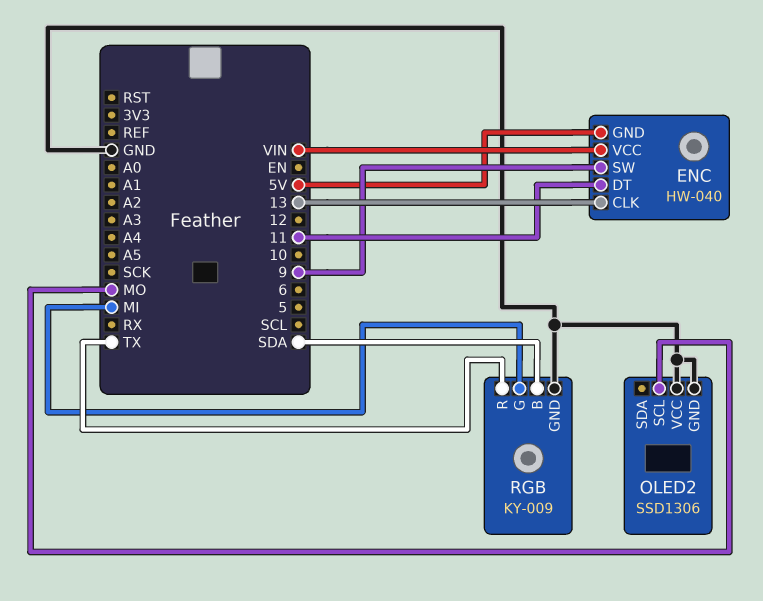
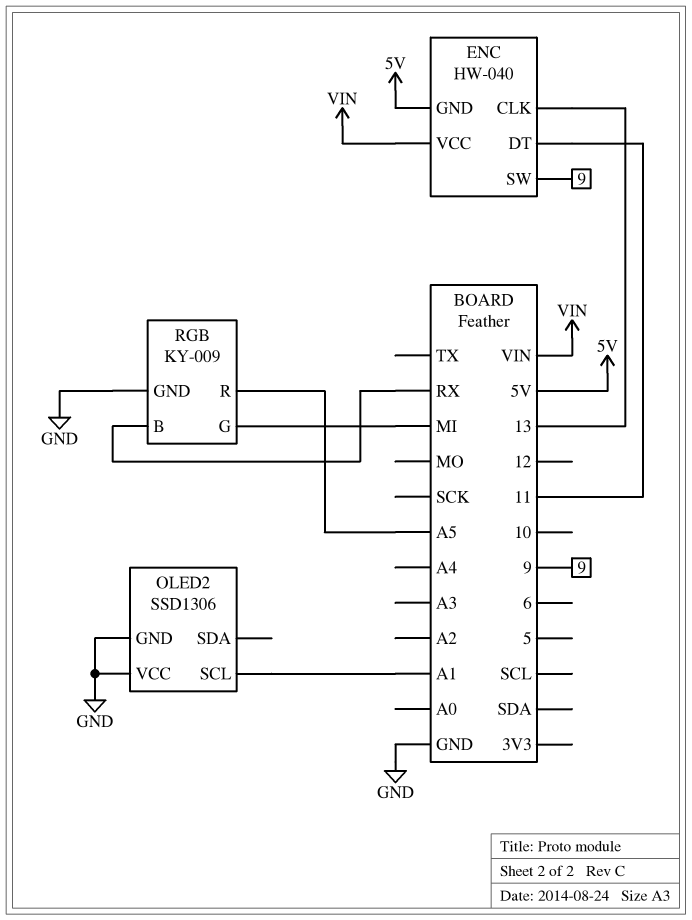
OLED2 pin SCL: MO -> A1
RGB pin B: SDA -> RX
RGB pin R: TX -> A5

